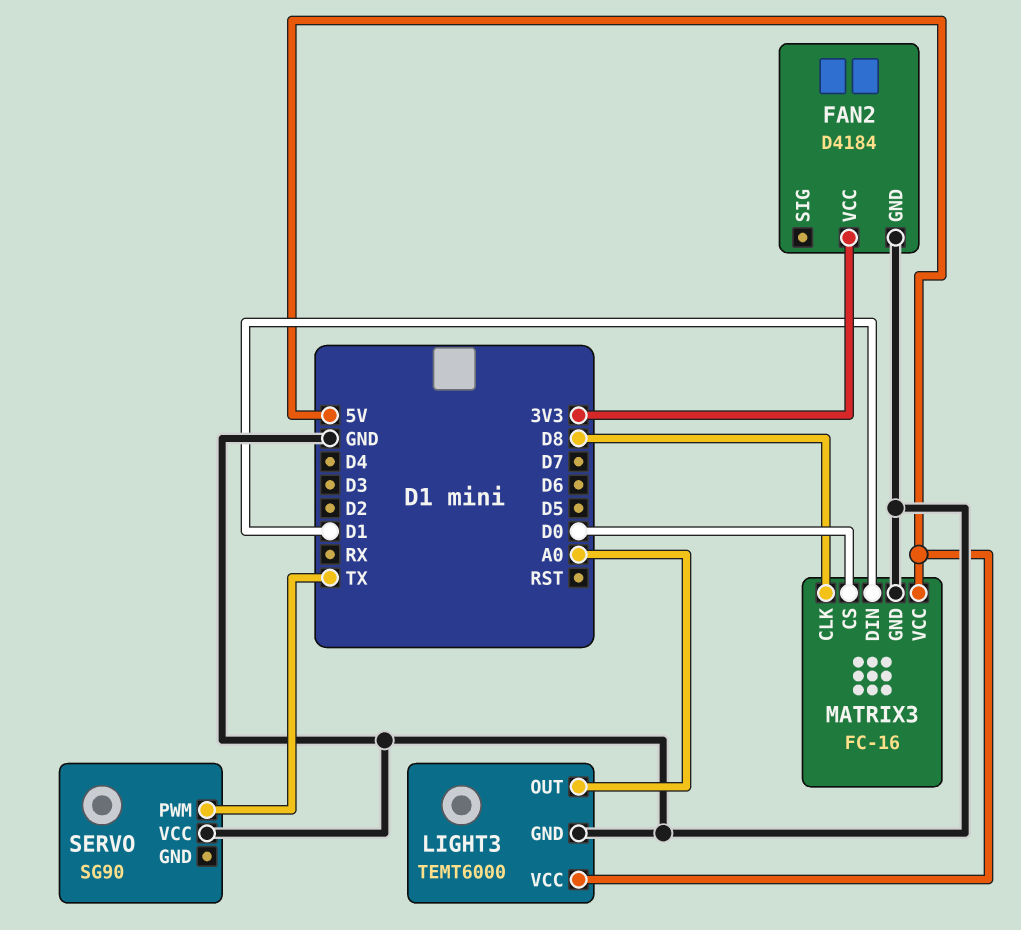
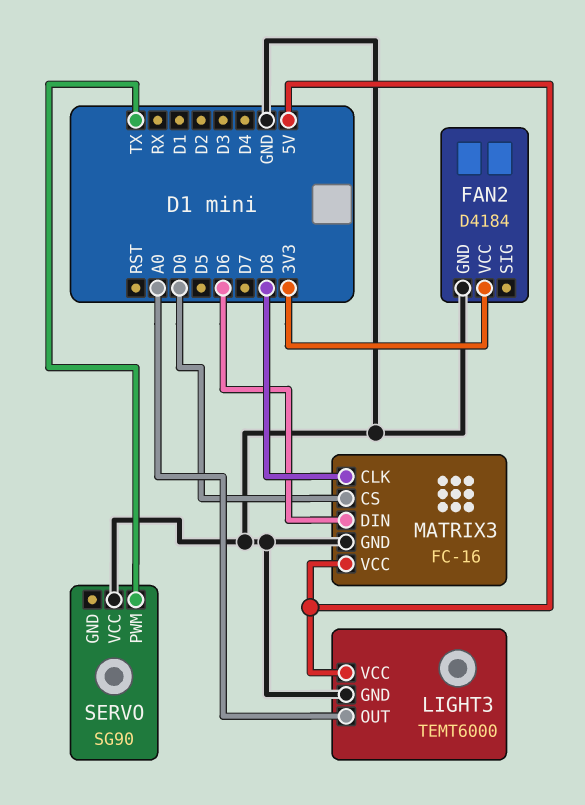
MATRIX3 pin DIN: D1 -> D6

